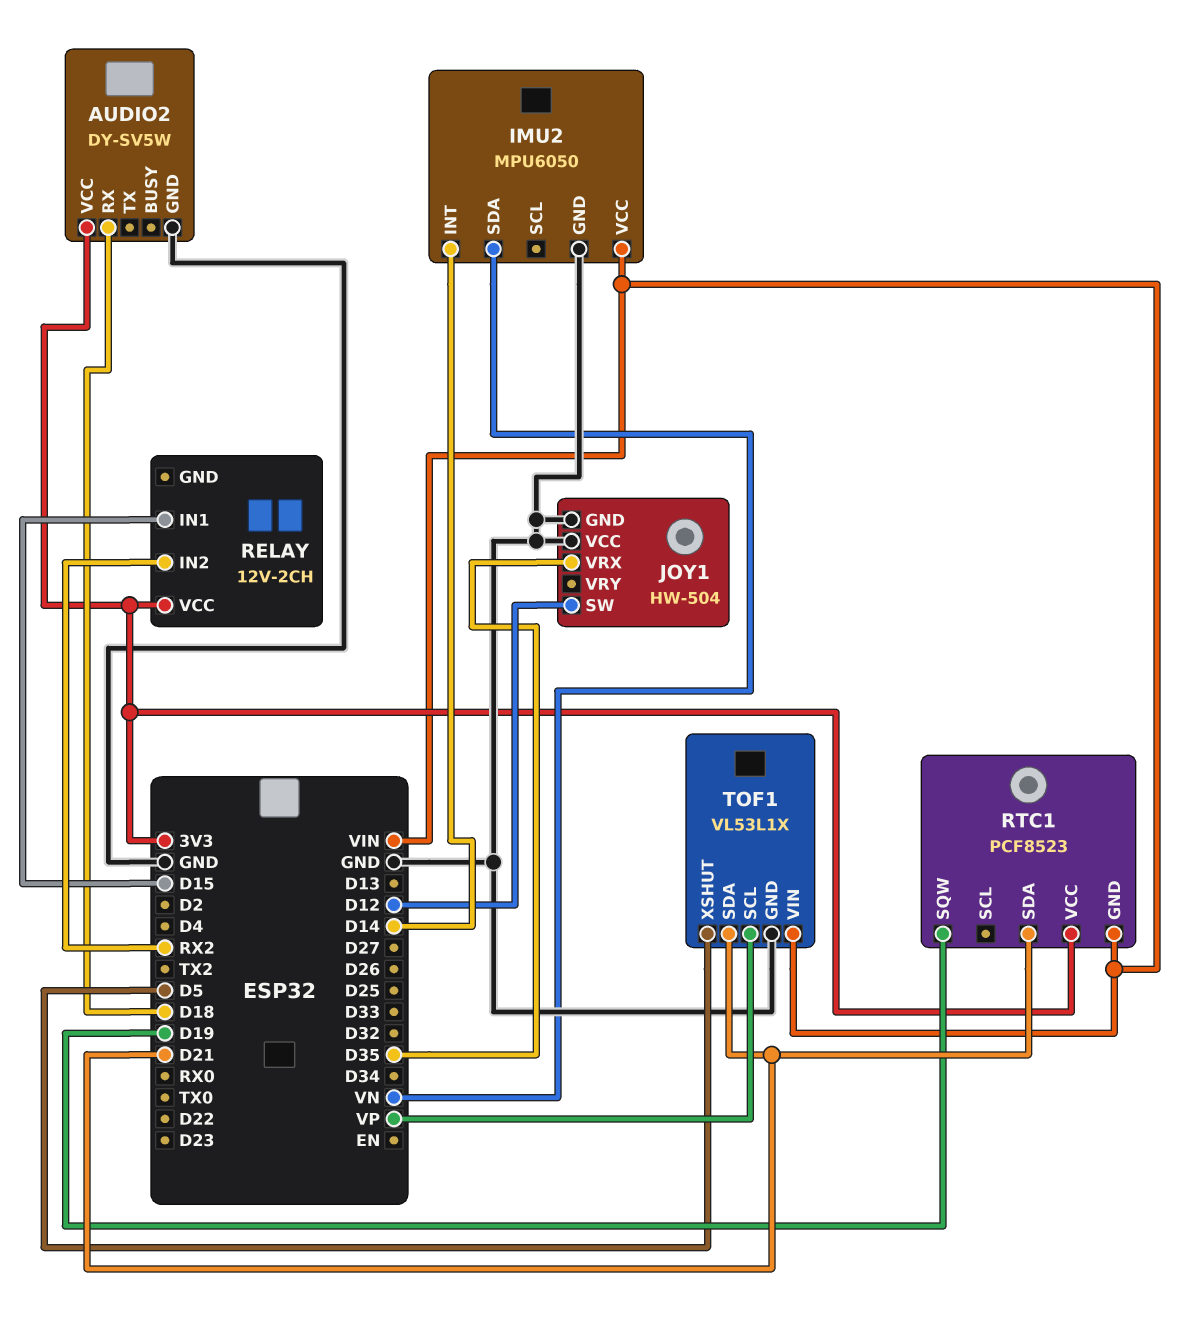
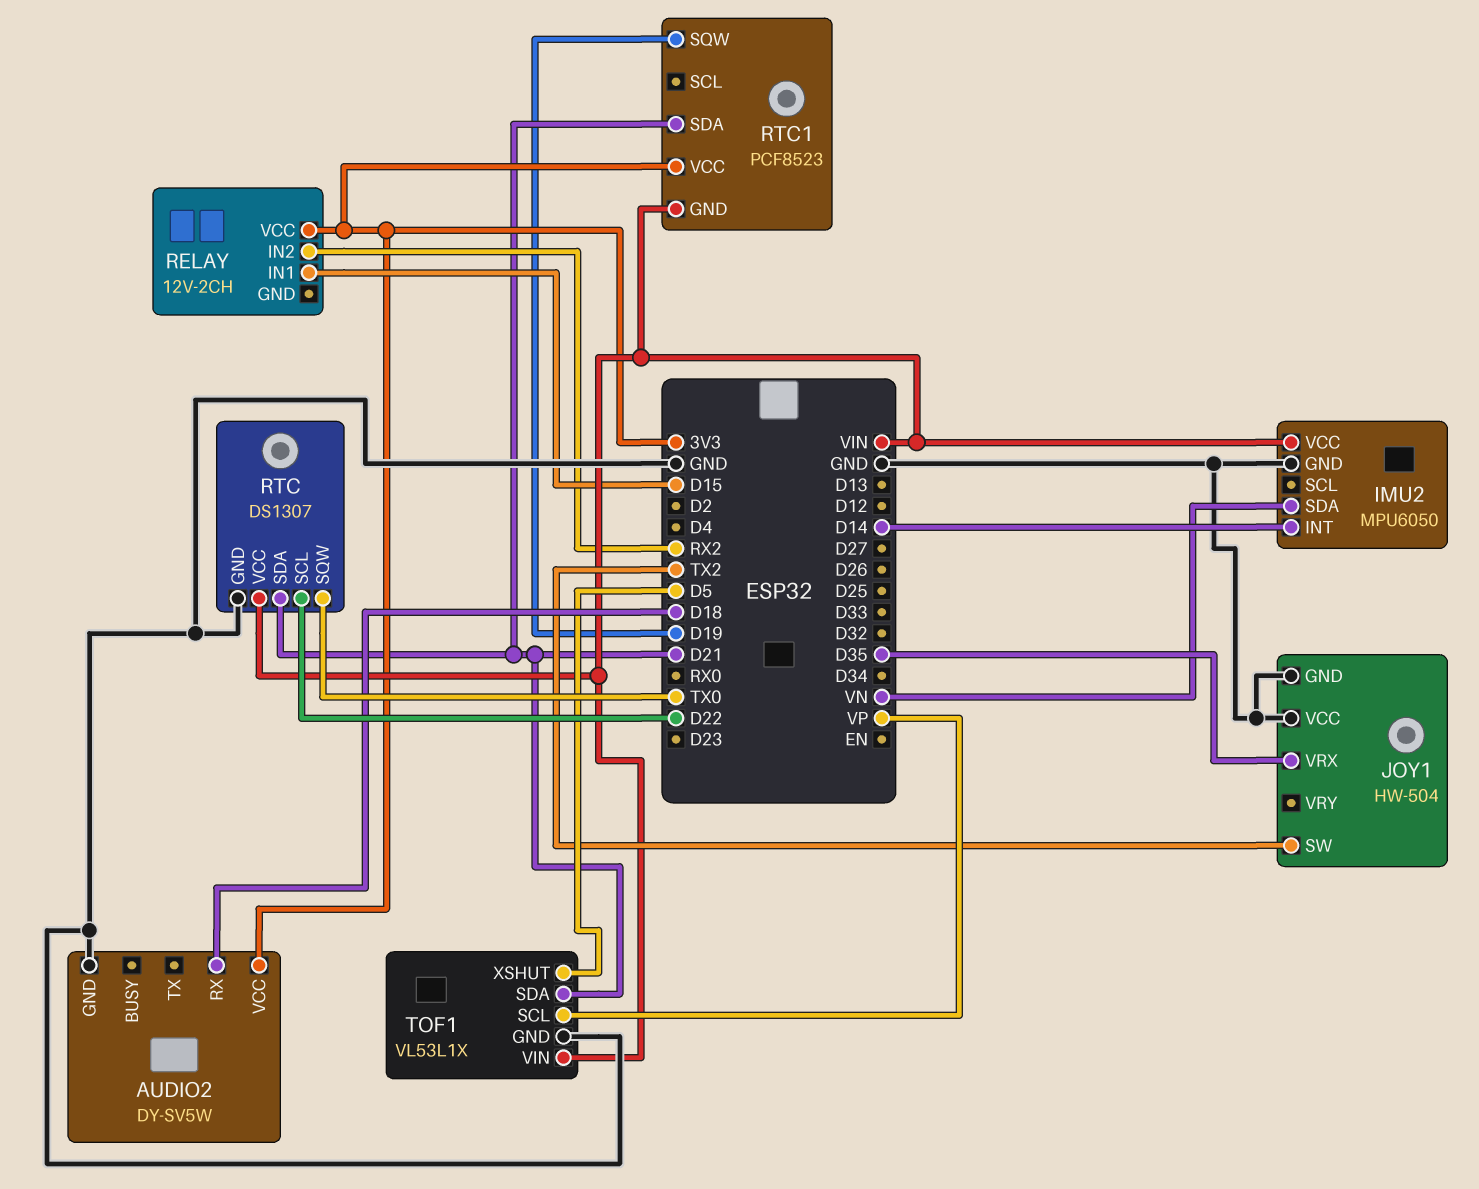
JOY1 pin SW: D12 -> TX2
RTC: none -> DS1307
RTC pin GND: none -> GND
RTC pin SCL: none -> D22
RTC pin SDA: none -> D21
RTC pin SQW: none -> TX0
RTC pin VCC: none -> VIN

